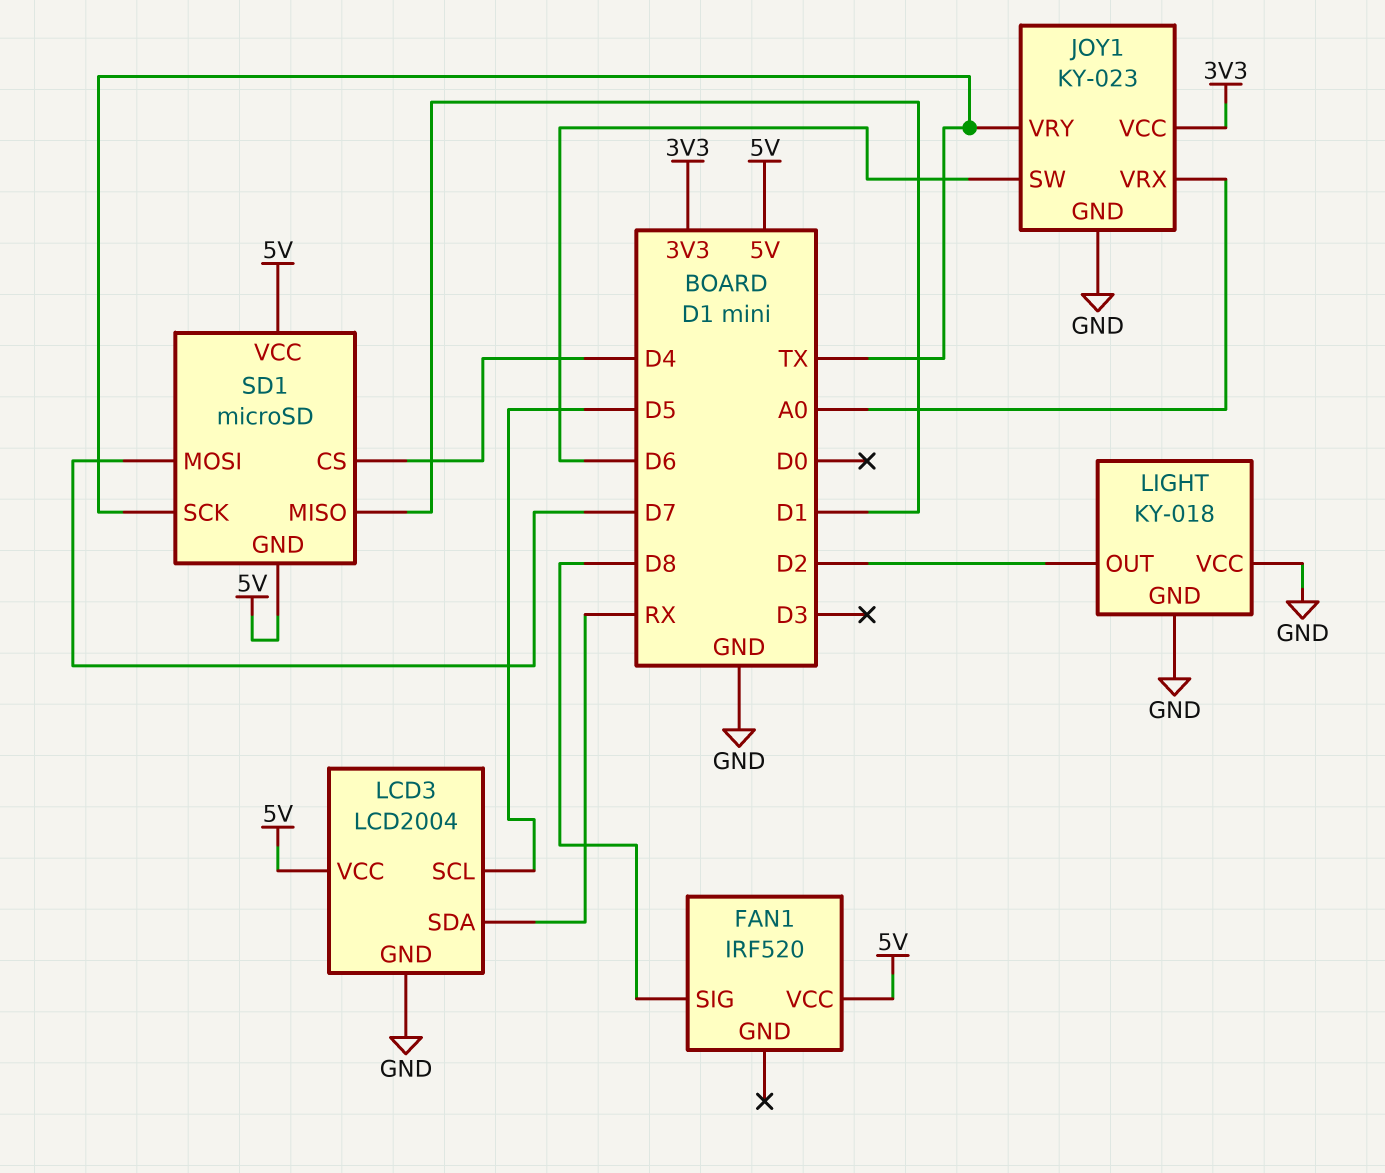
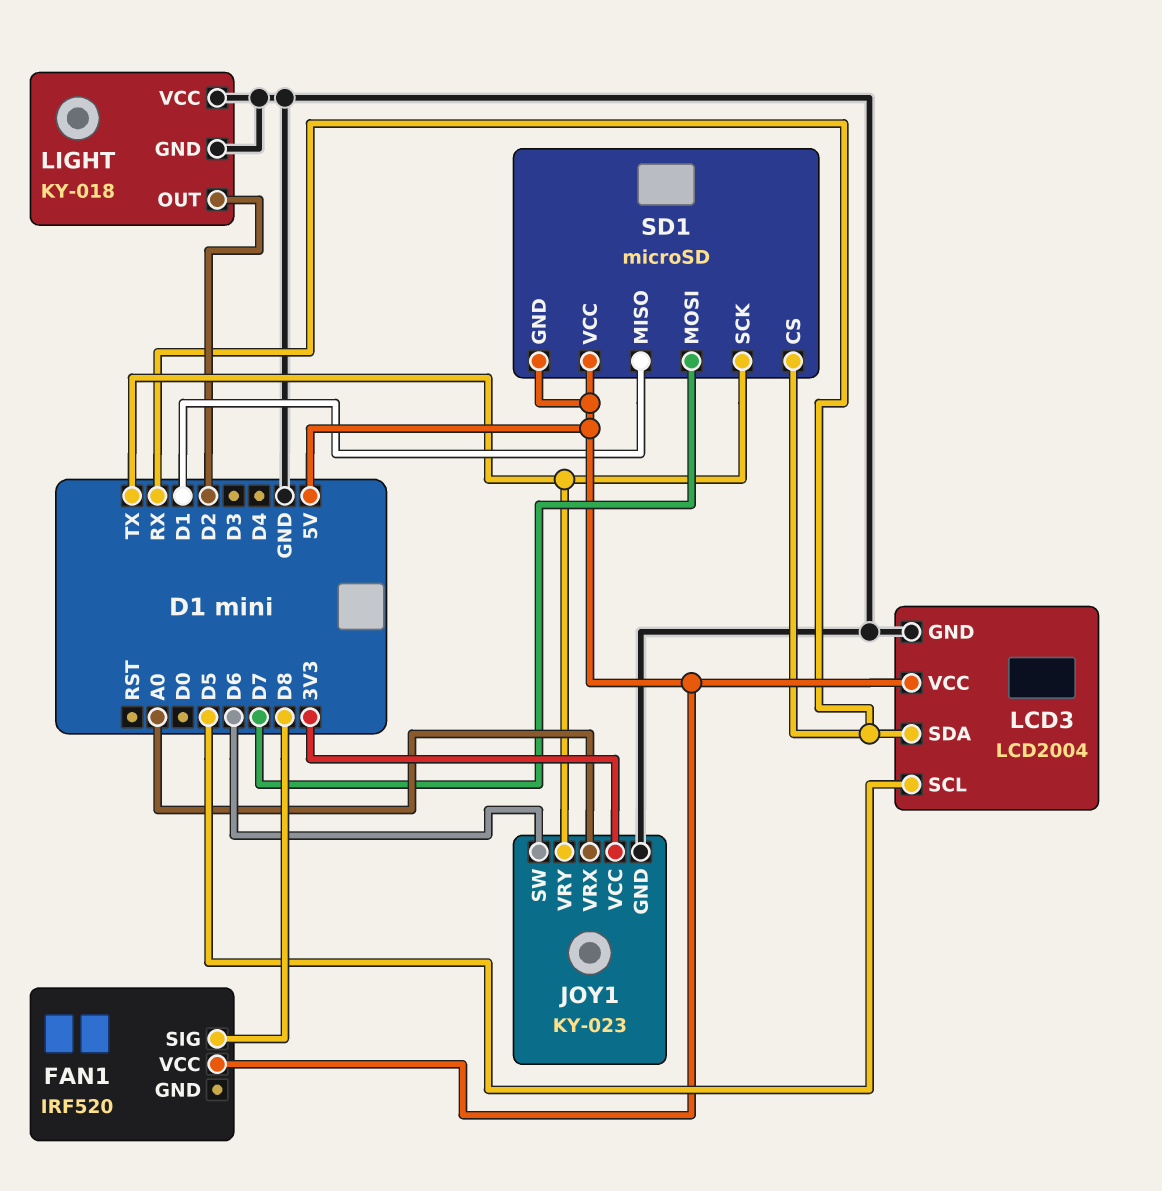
SD1 pin CS: D4 -> RX

